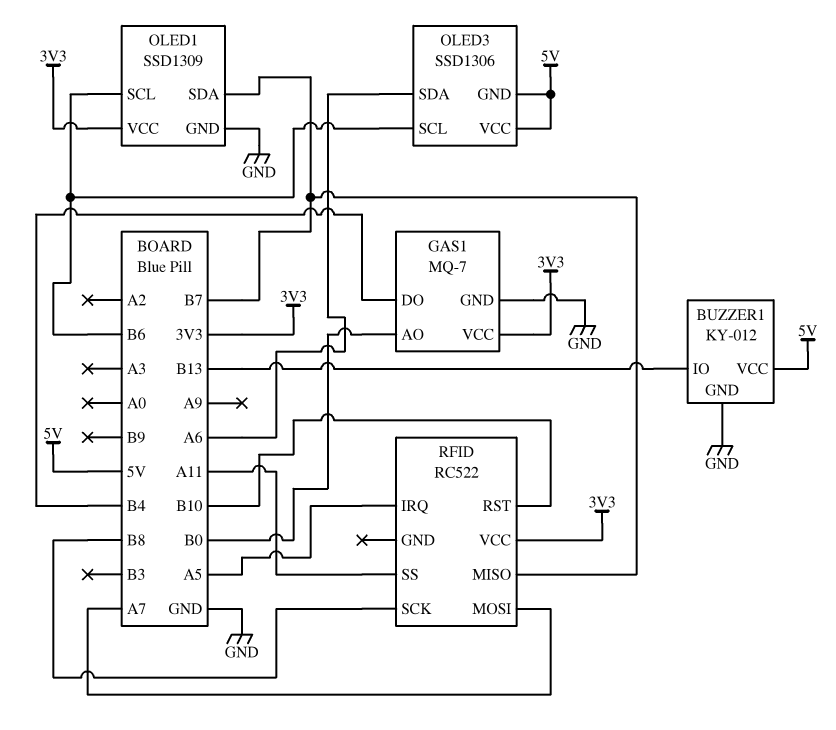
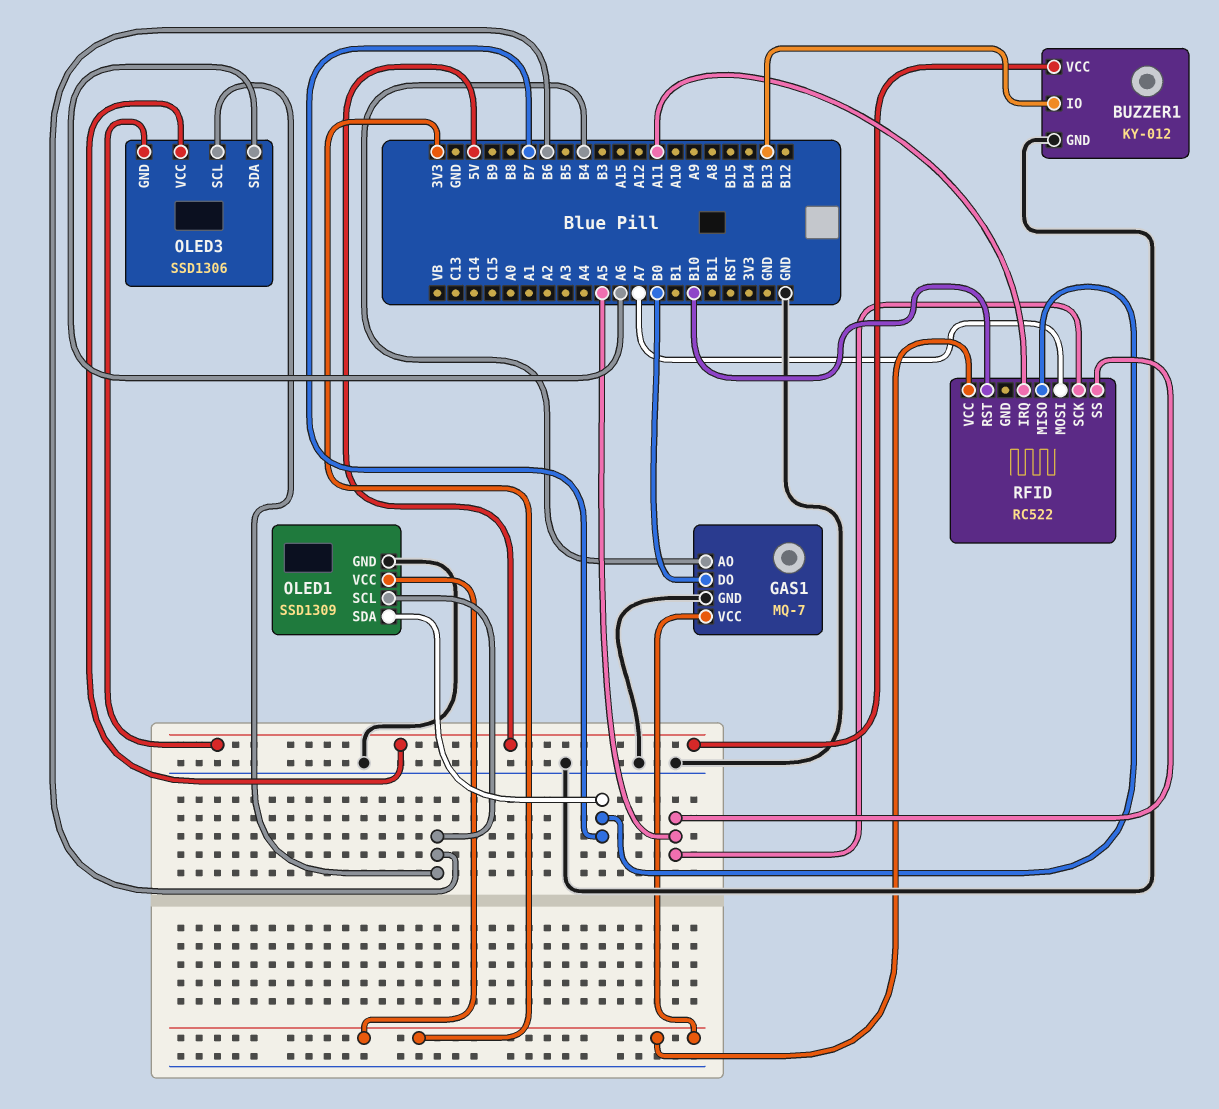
GAS1 pin AO: B0 -> B4
GAS1 pin DO: B4 -> B0
RFID pin IRQ: A5 -> A11
RFID pin SCK: B8 -> A5
RFID pin SS: A11 -> A5

